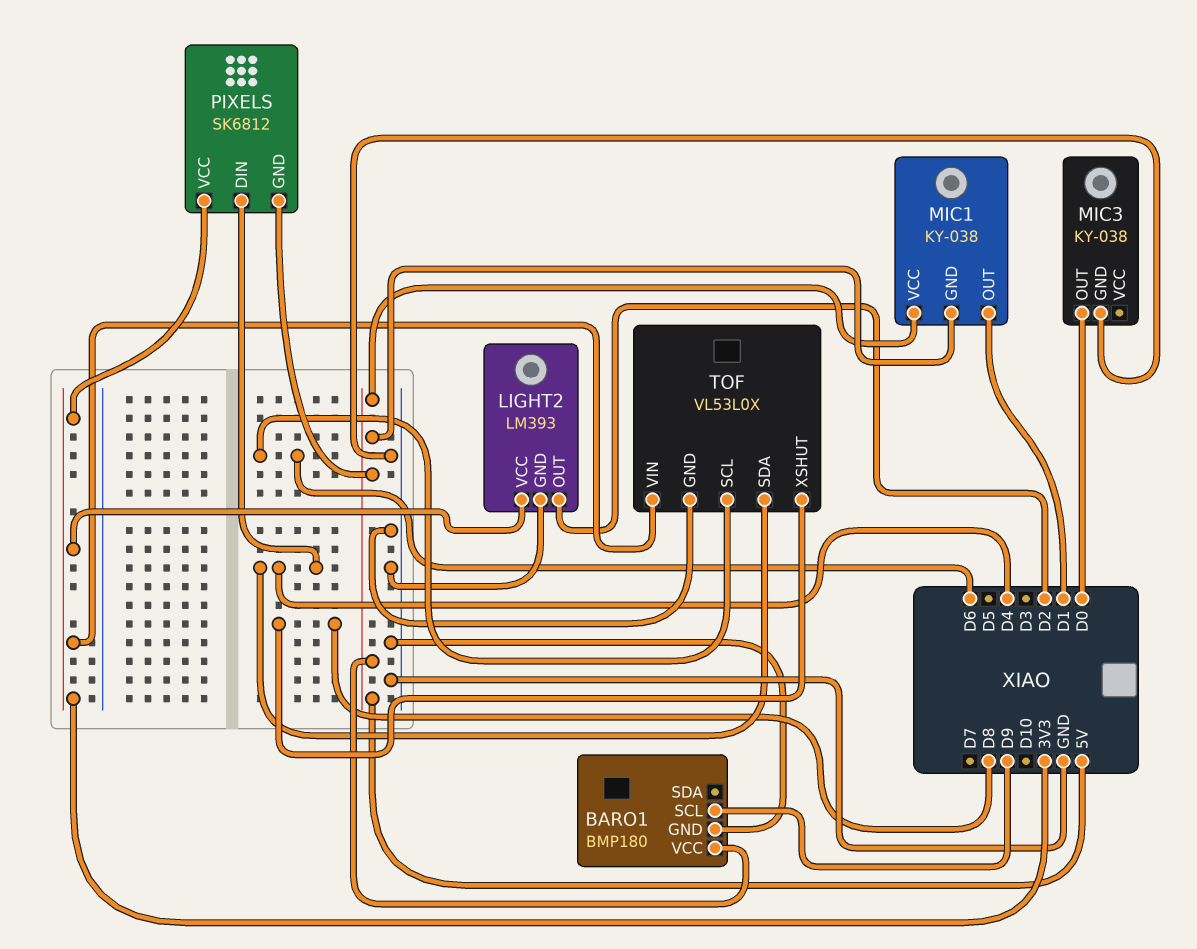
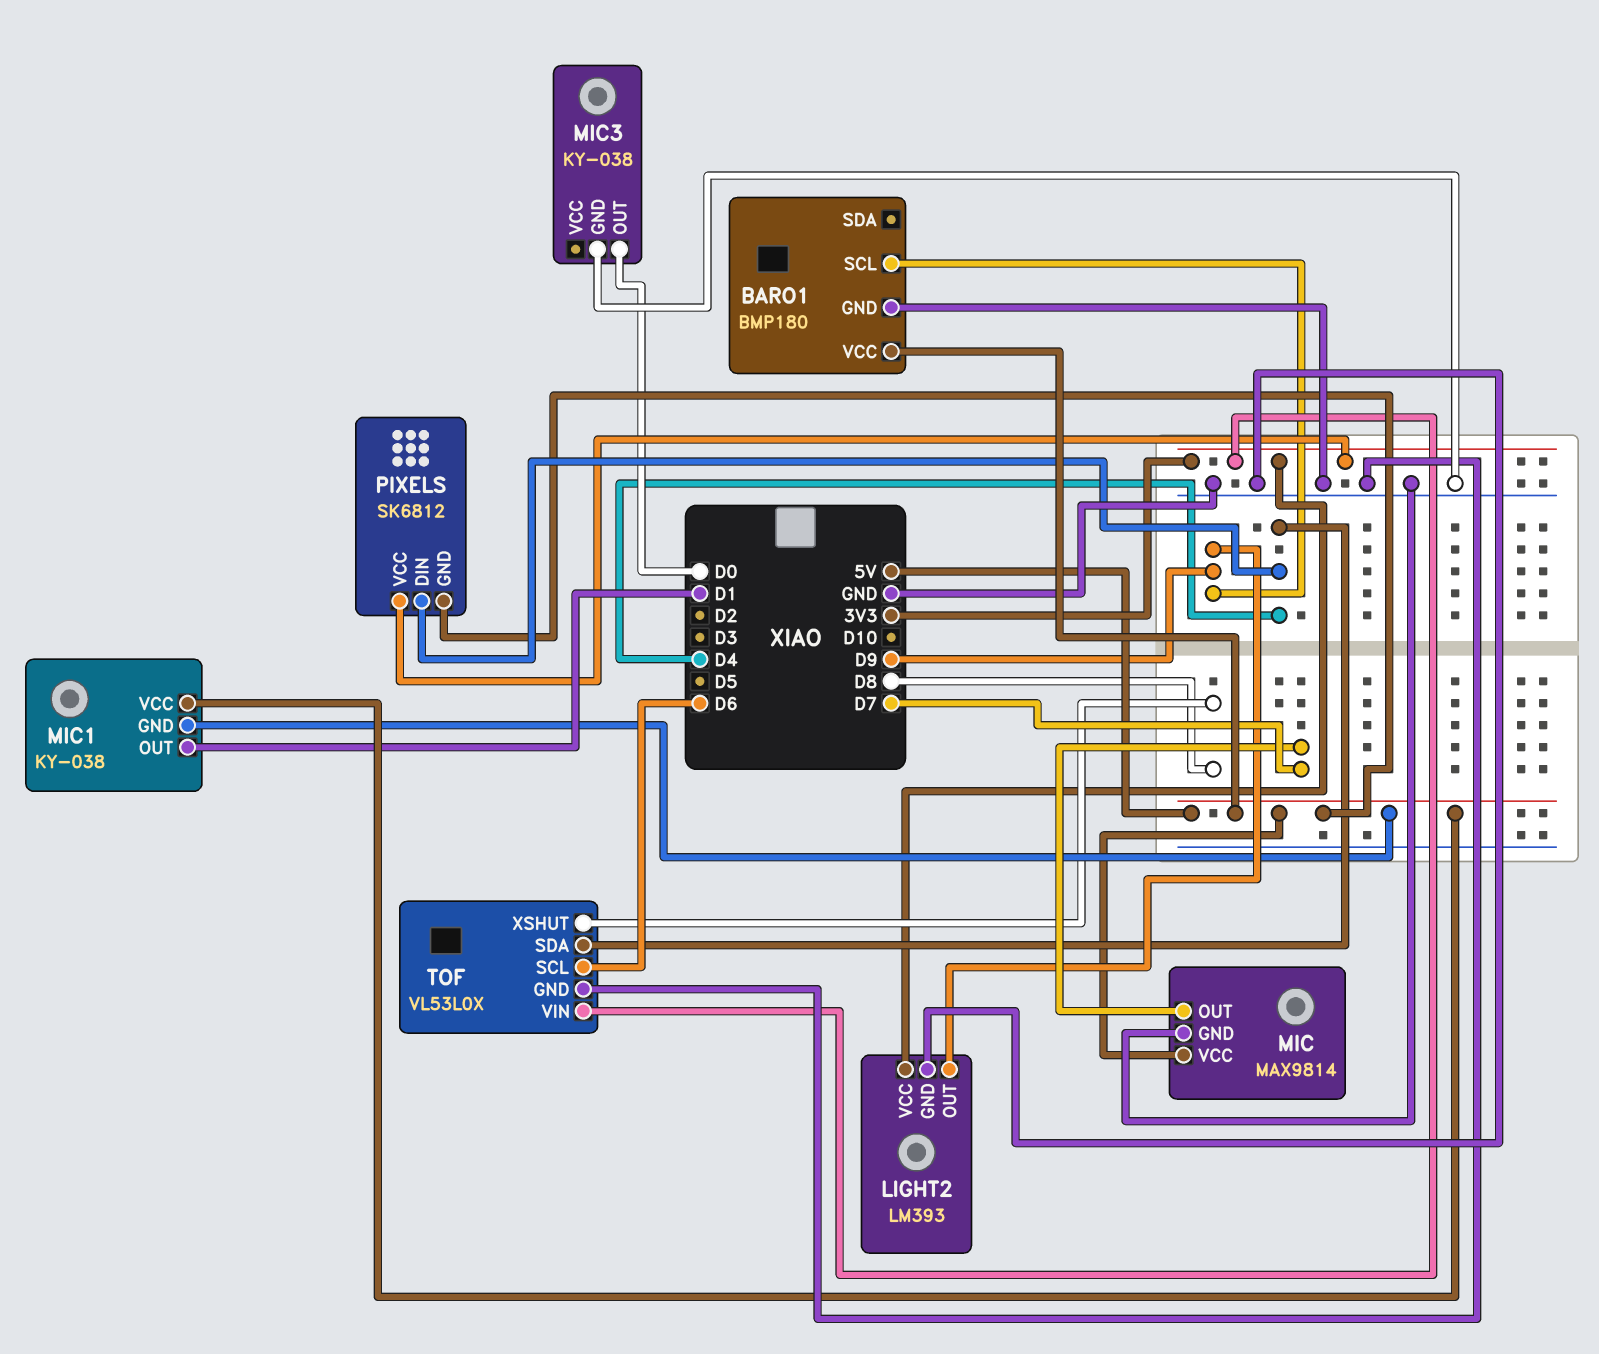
LIGHT2 pin OUT: D2 -> D9
MIC: none -> MAX9814
MIC pin GND: none -> GND
MIC pin OUT: none -> D7
MIC pin VCC: none -> 5V

